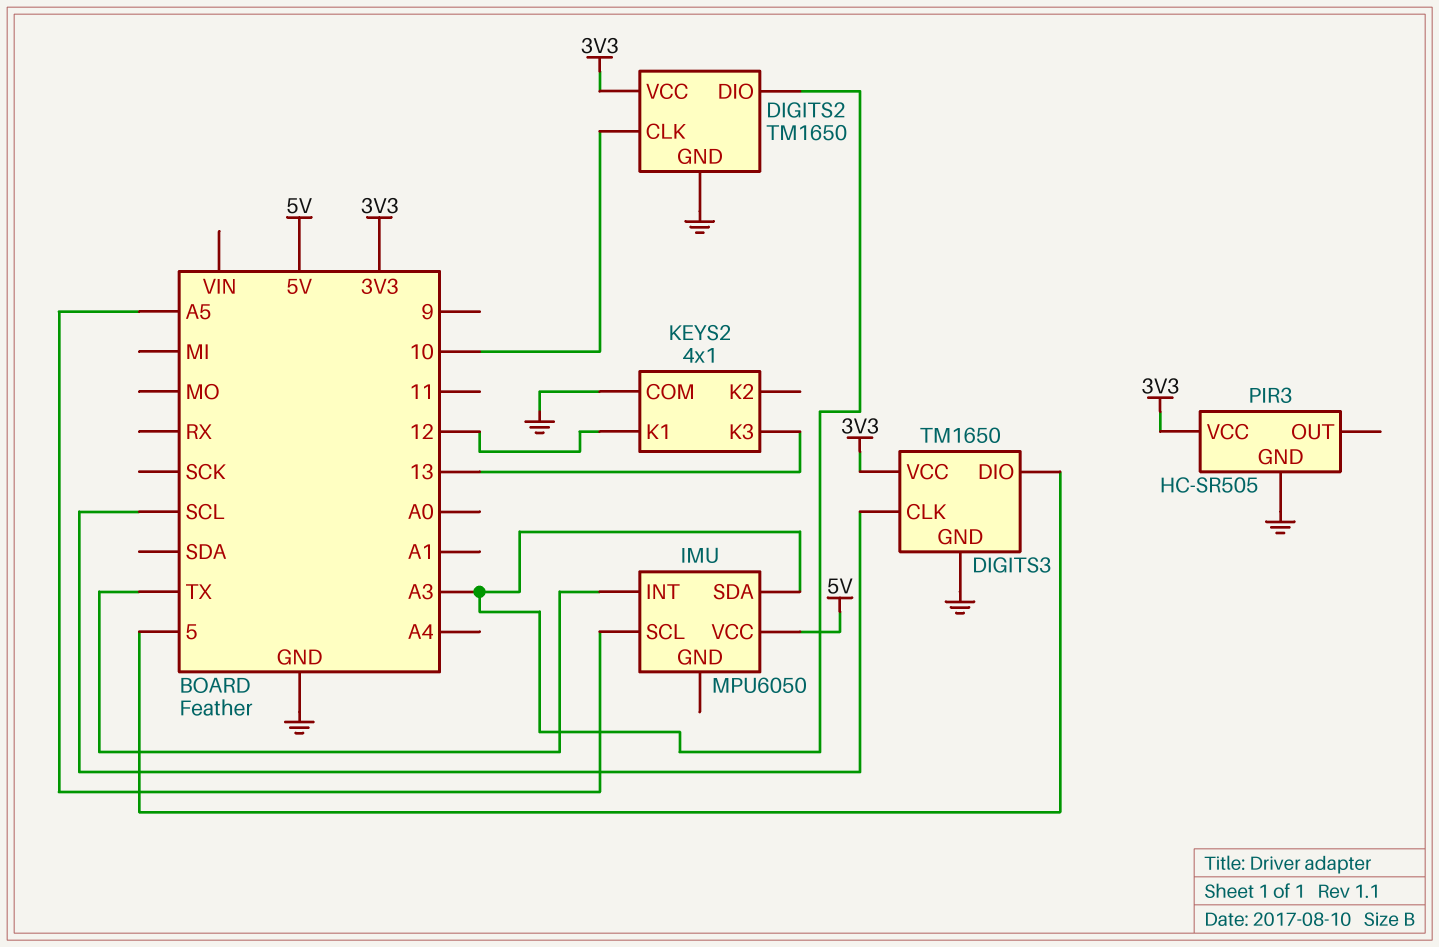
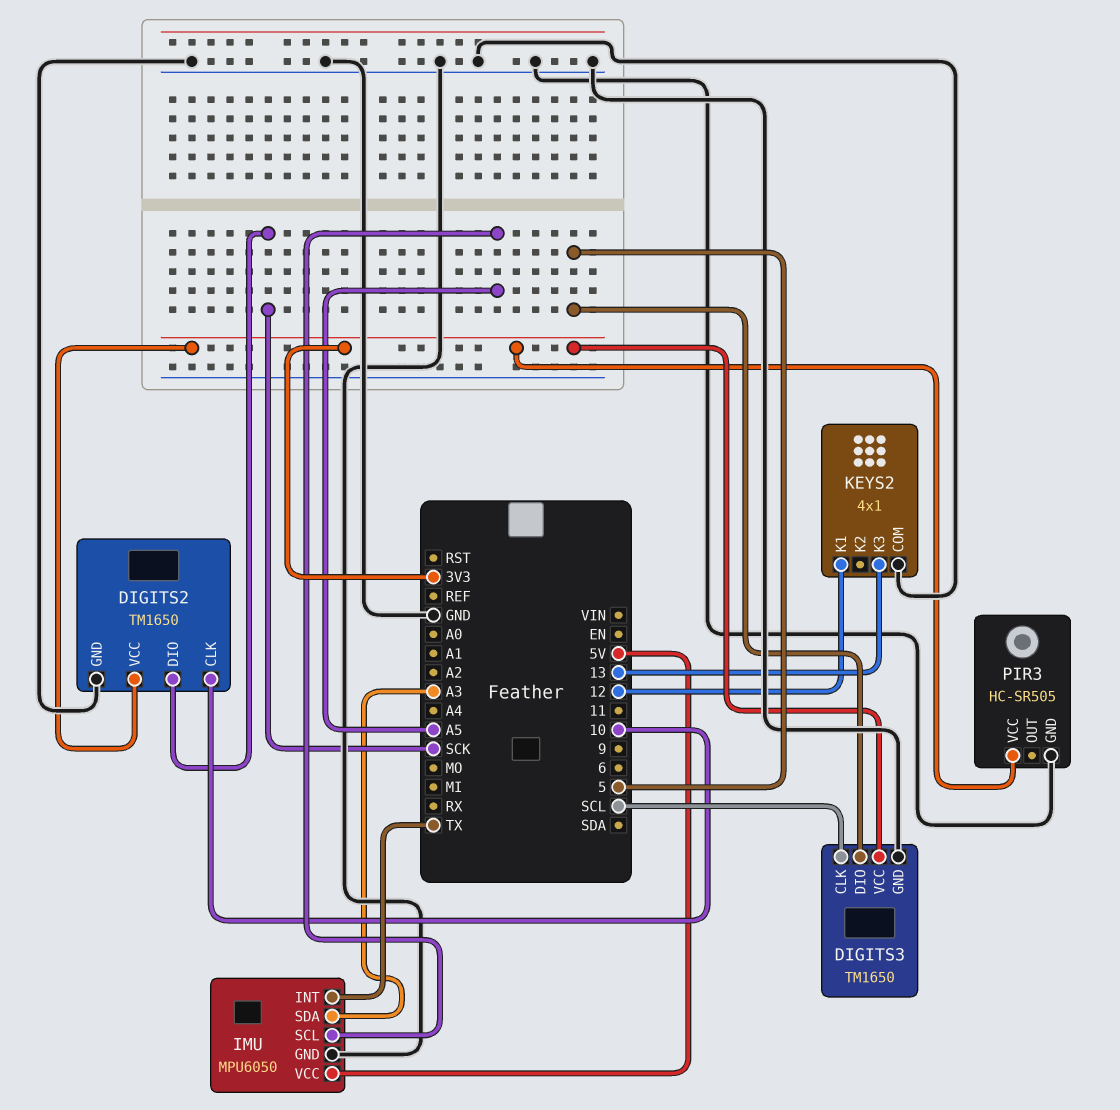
DIGITS2 pin DIO: A3 -> SCK
IMU pin GND: none -> GND

